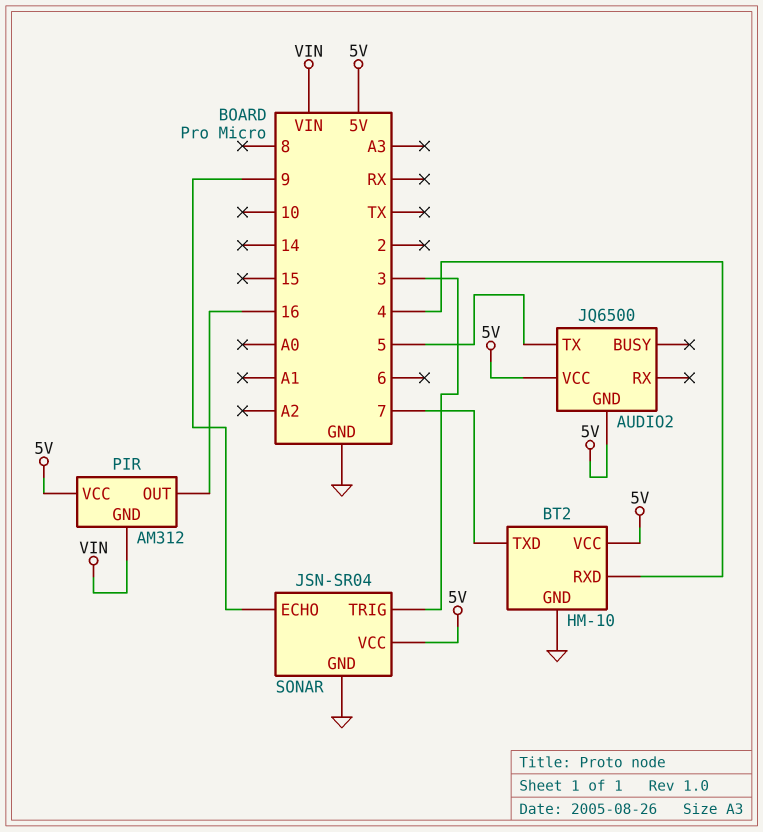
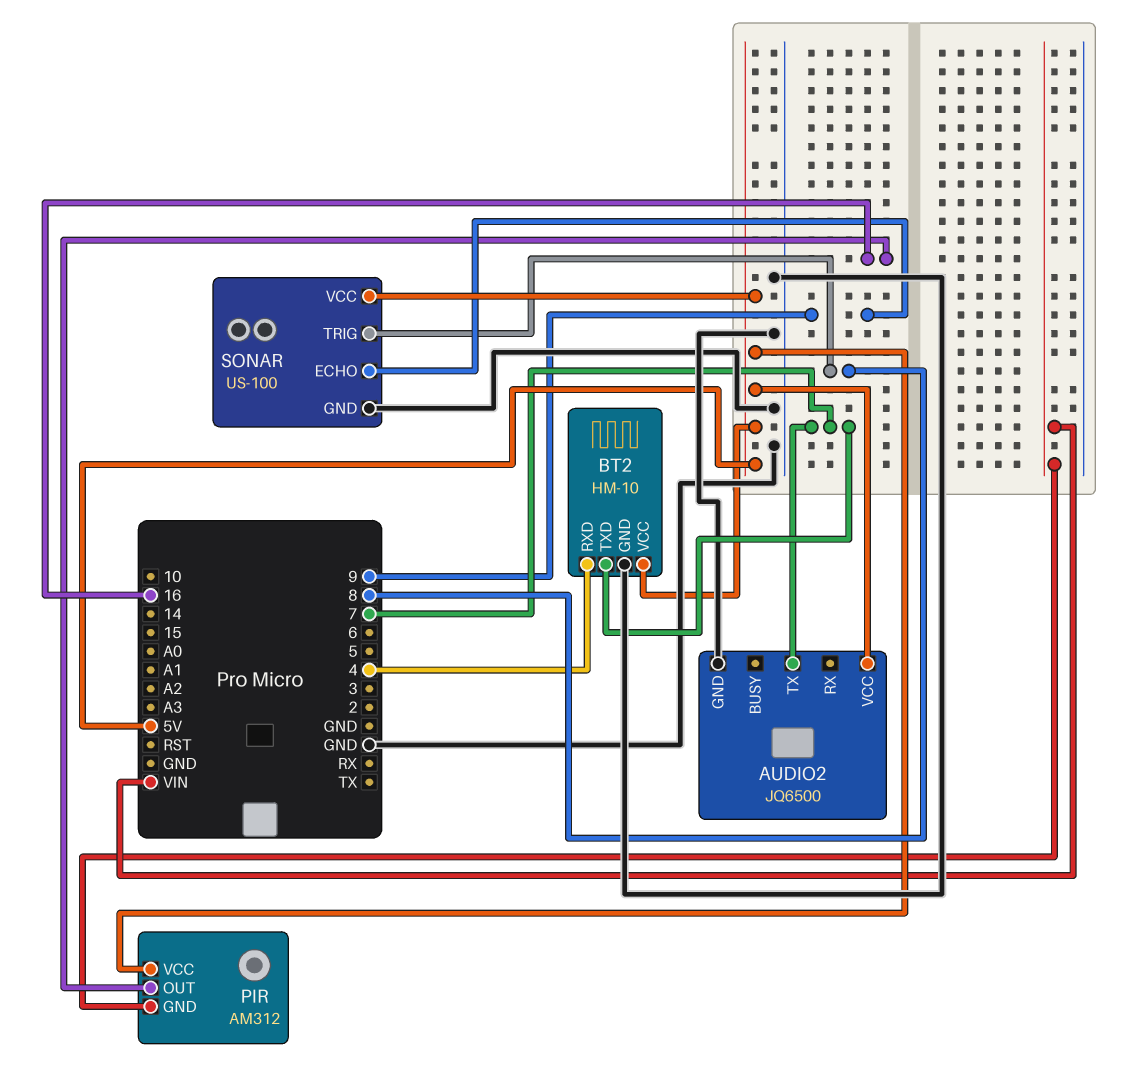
AUDIO2 pin GND: 5V -> GND
AUDIO2 pin TX: 5 -> 7
SONAR: JSN-SR04 -> US-100
SONAR pin TRIG: 3 -> 8

